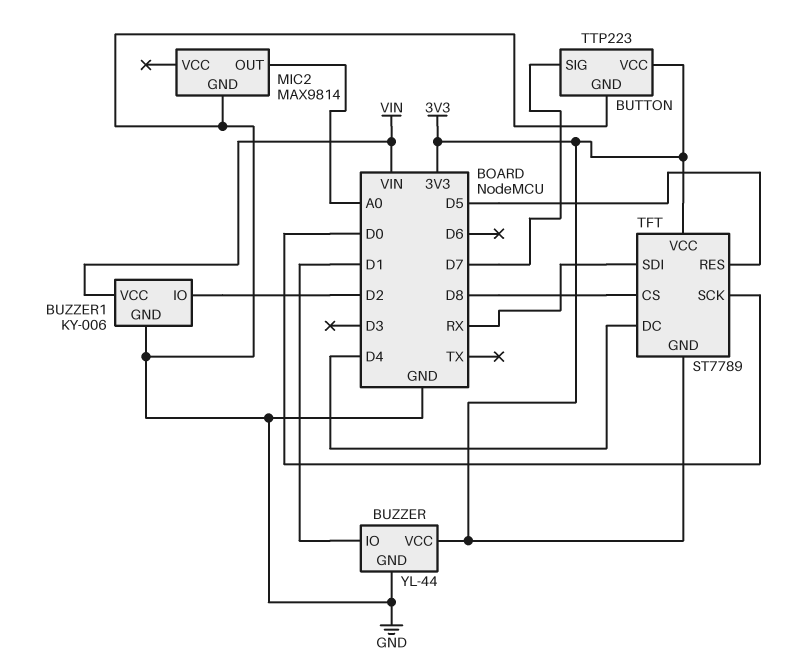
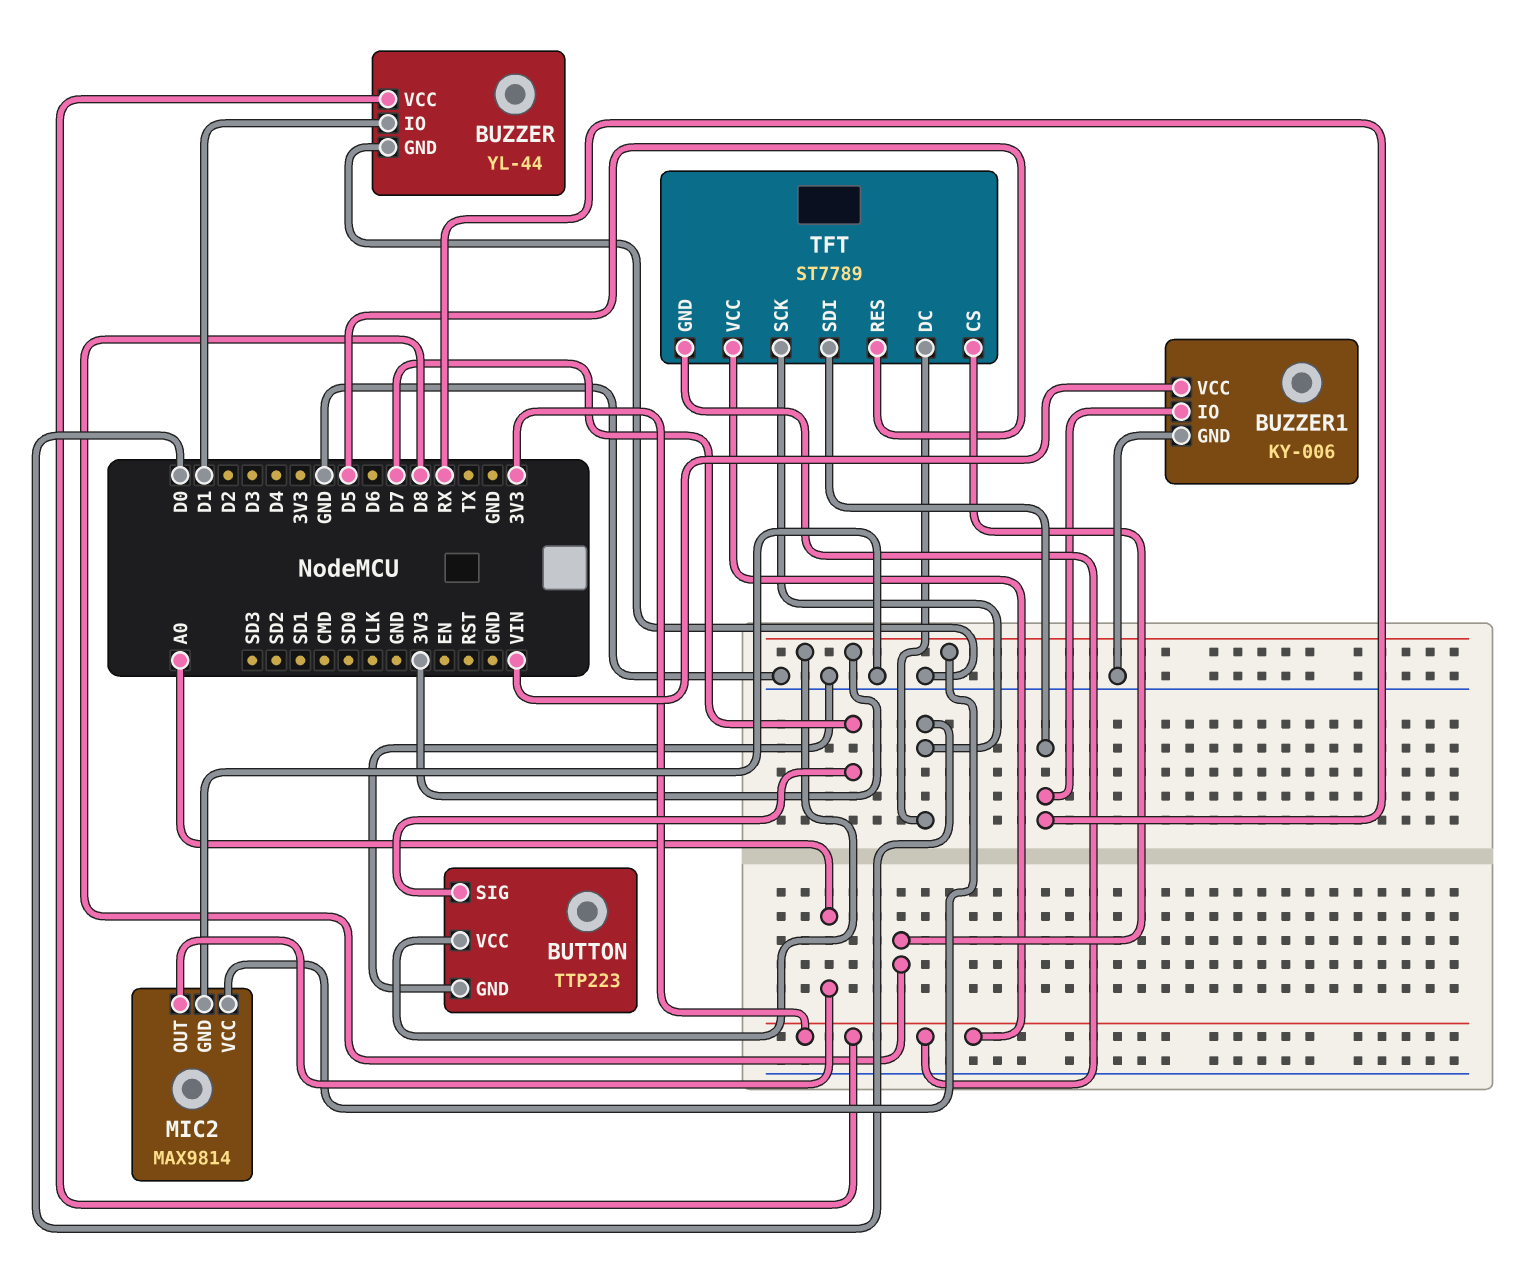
BUZZER1 pin IO: D2 -> RX
MIC2 pin VCC: none -> 3V3
TFT pin DC: D4 -> D0

